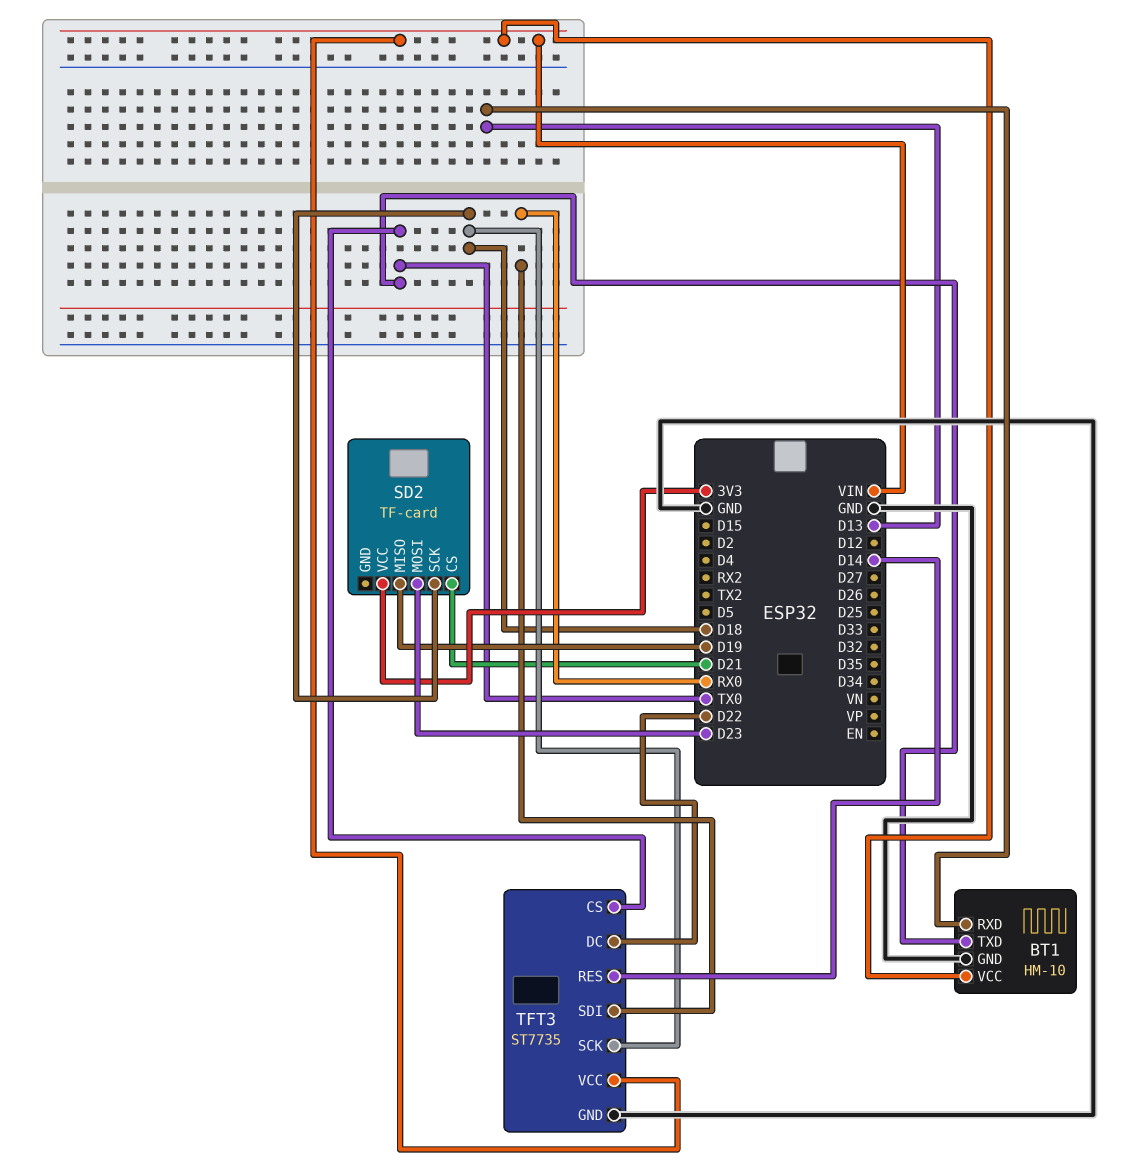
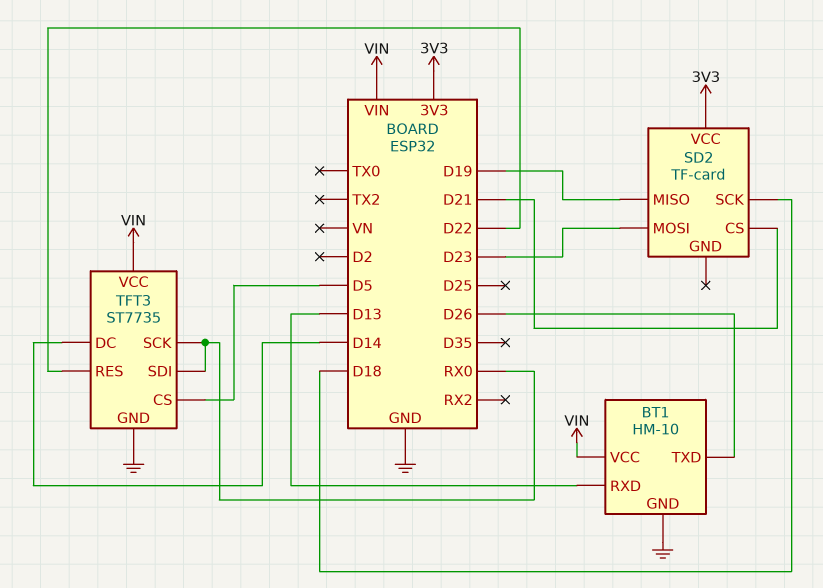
BT1 pin TXD: TX0 -> D26
TFT3 pin CS: TX0 -> D5
TFT3 pin DC: D22 -> D14
TFT3 pin RES: D14 -> D22
TFT3 pin SCK: D18 -> RX0

